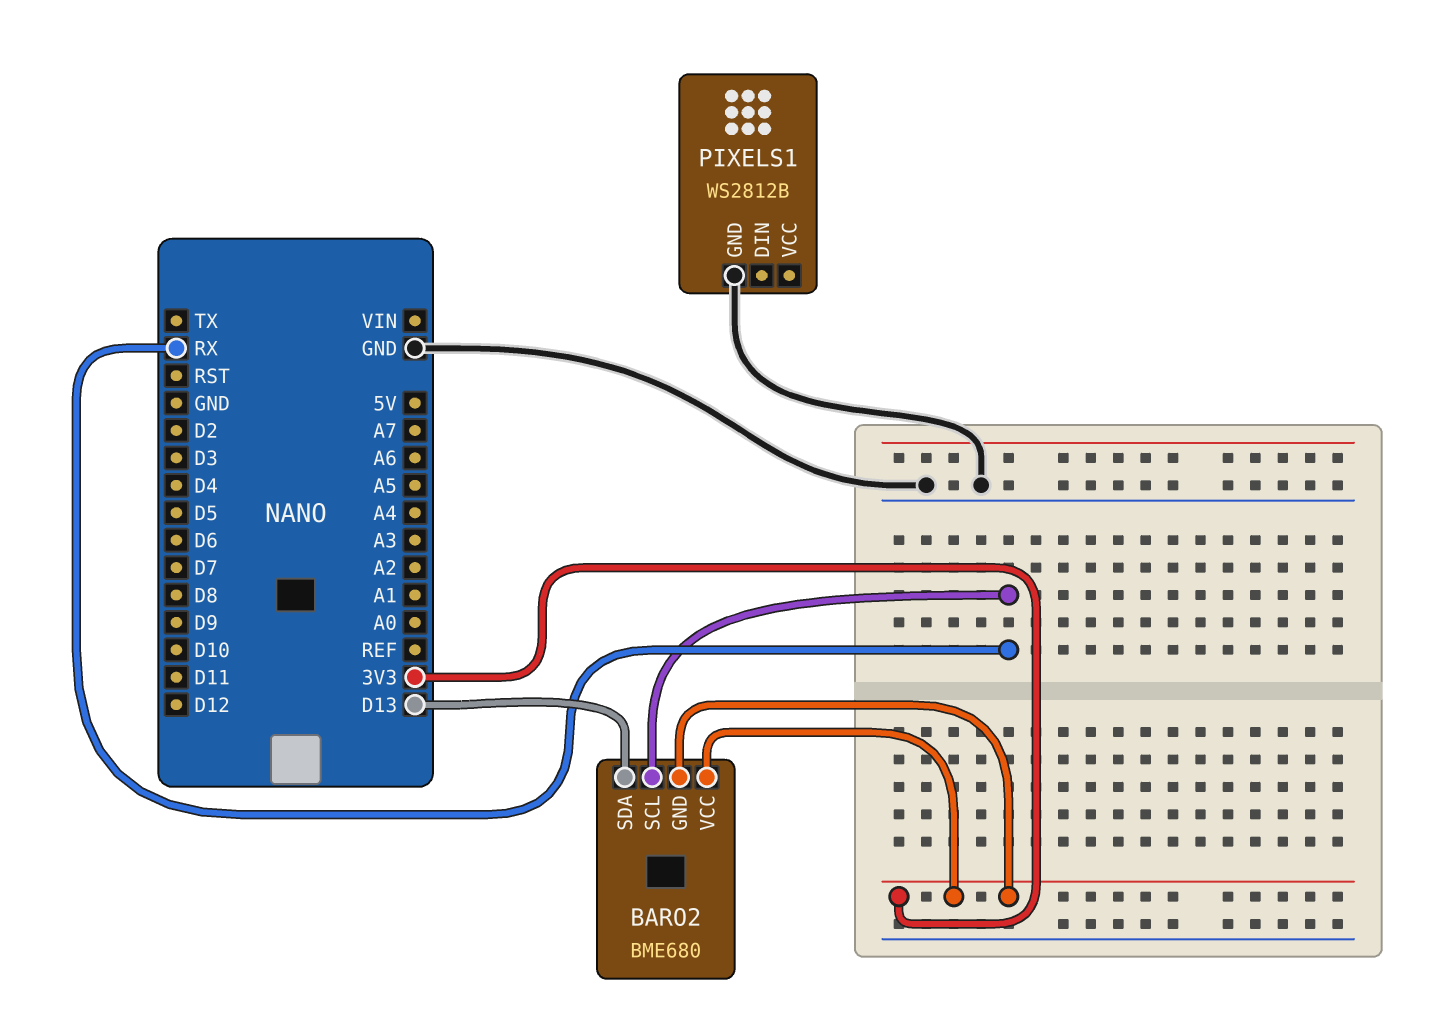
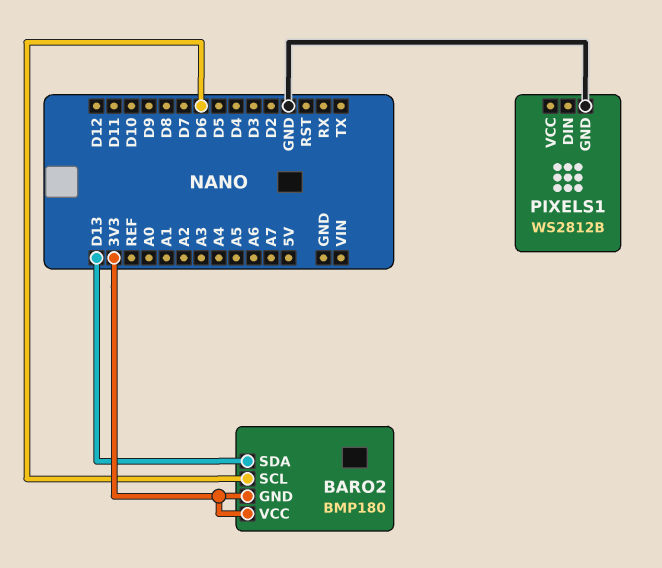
BARO2: BME680 -> BMP180
BARO2 pin SCL: RX -> D6

